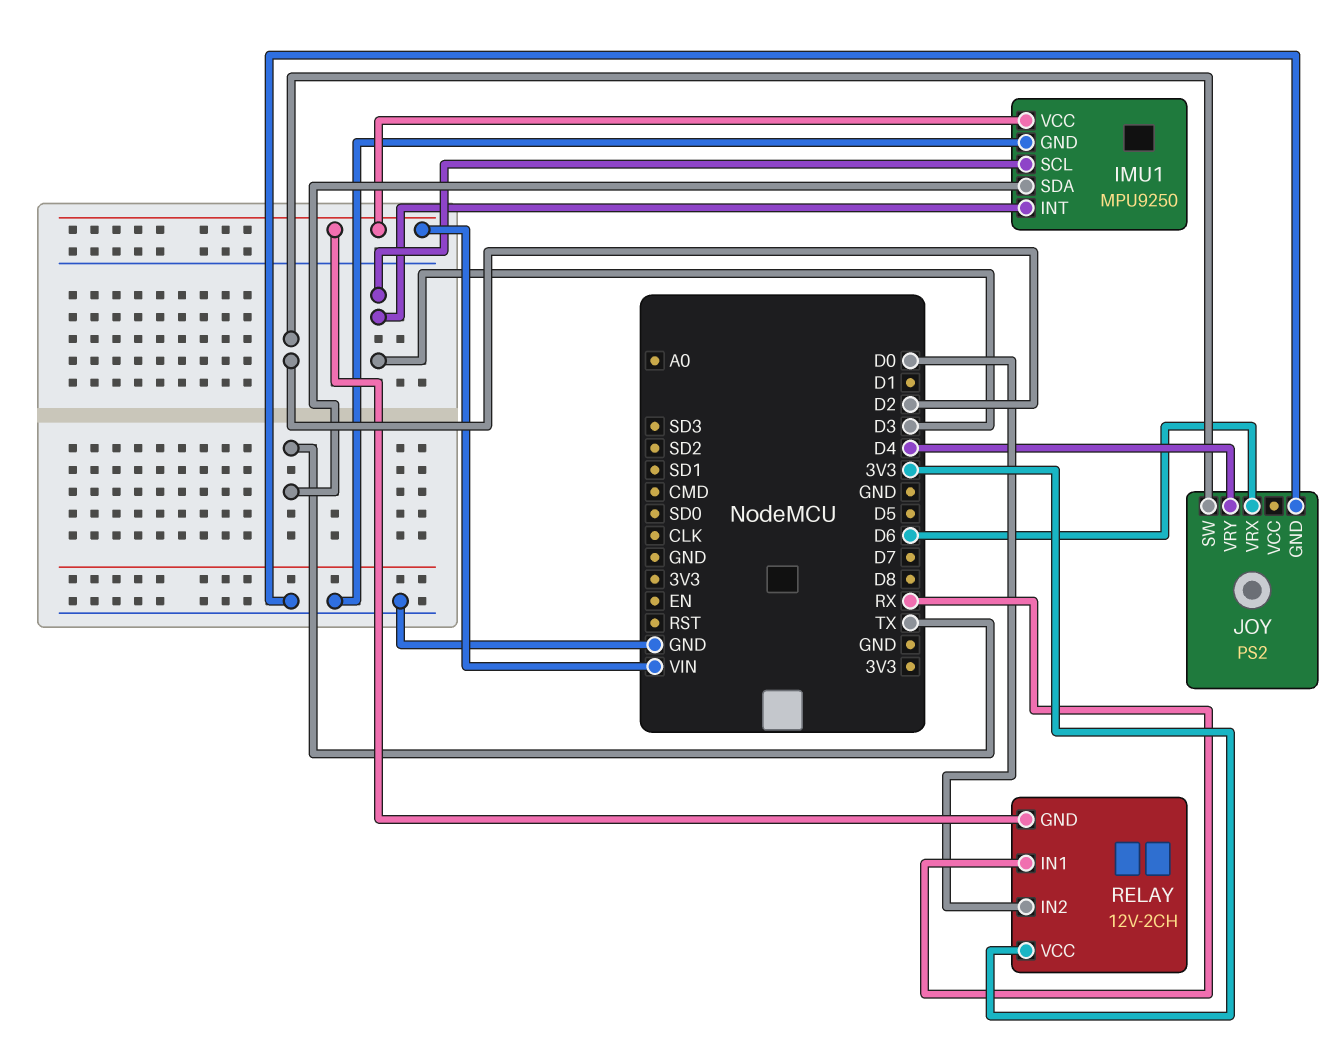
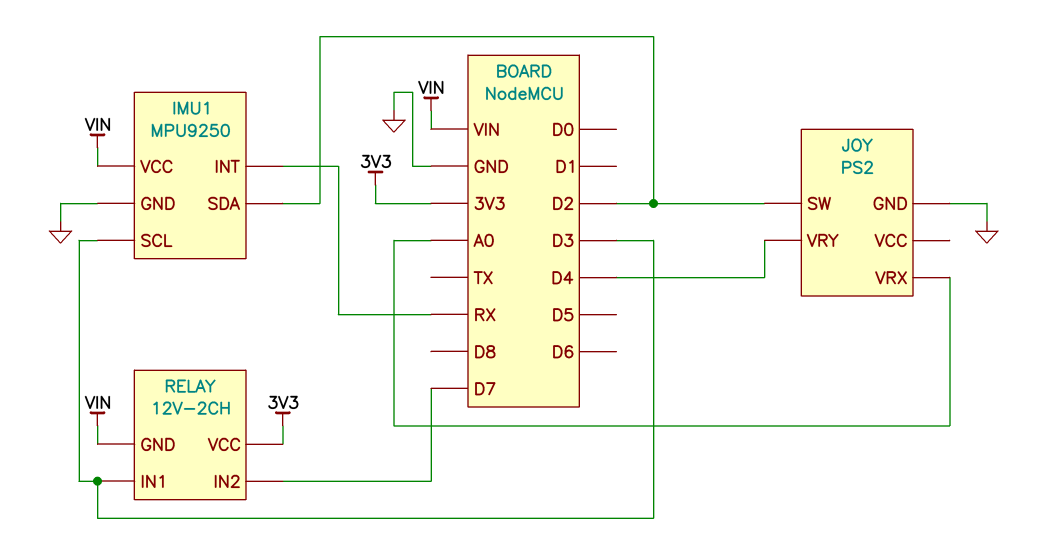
IMU1 pin INT: D3 -> RX
IMU1 pin SDA: TX -> D2
JOY pin VRX: D6 -> A0
RELAY pin IN1: RX -> D3
RELAY pin IN2: D0 -> D7

